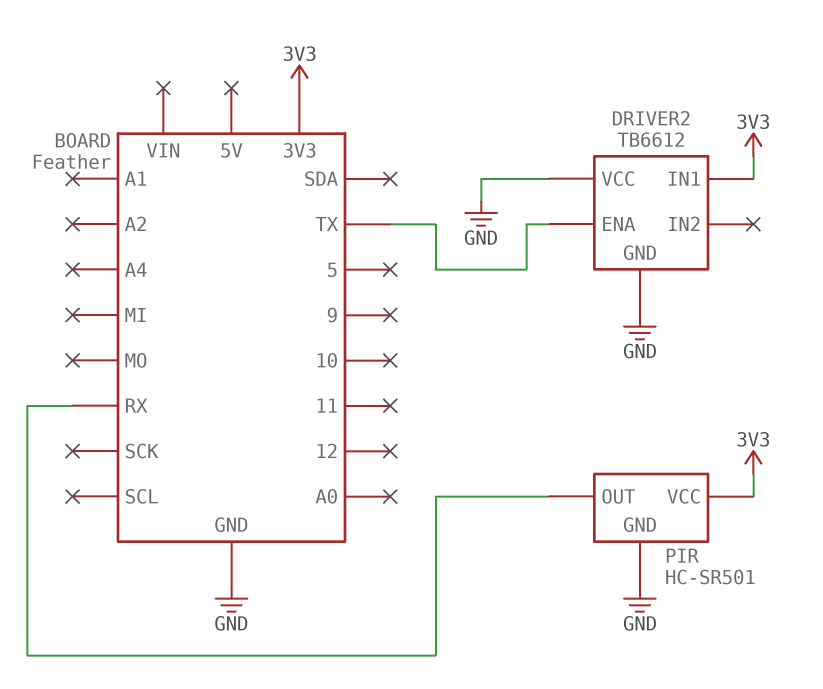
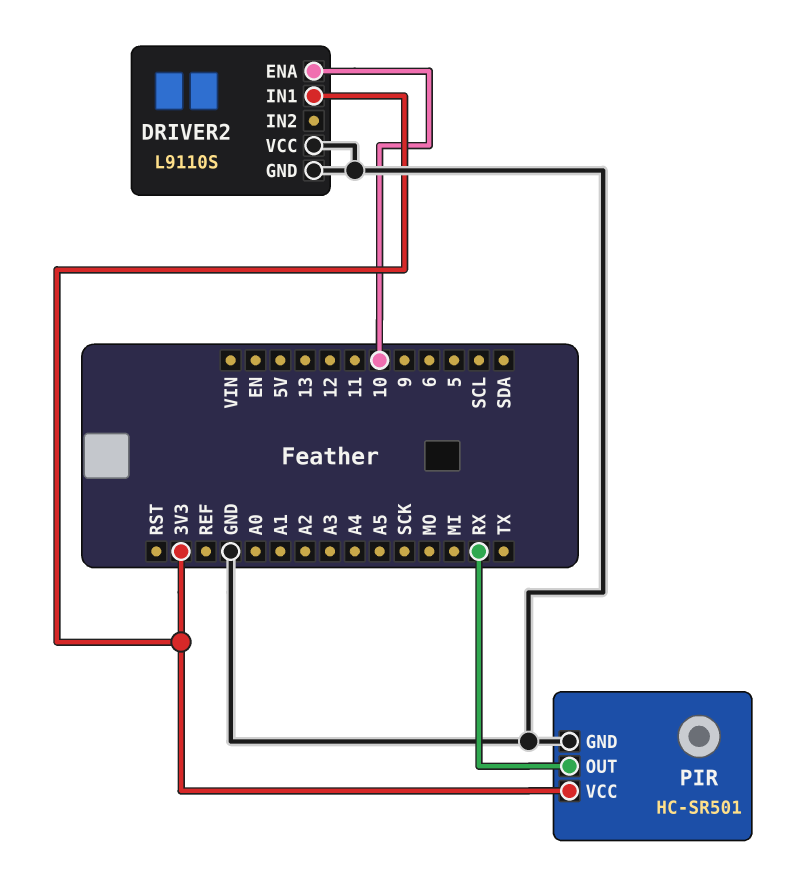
DRIVER2: TB6612 -> L9110S
DRIVER2 pin ENA: TX -> 10

